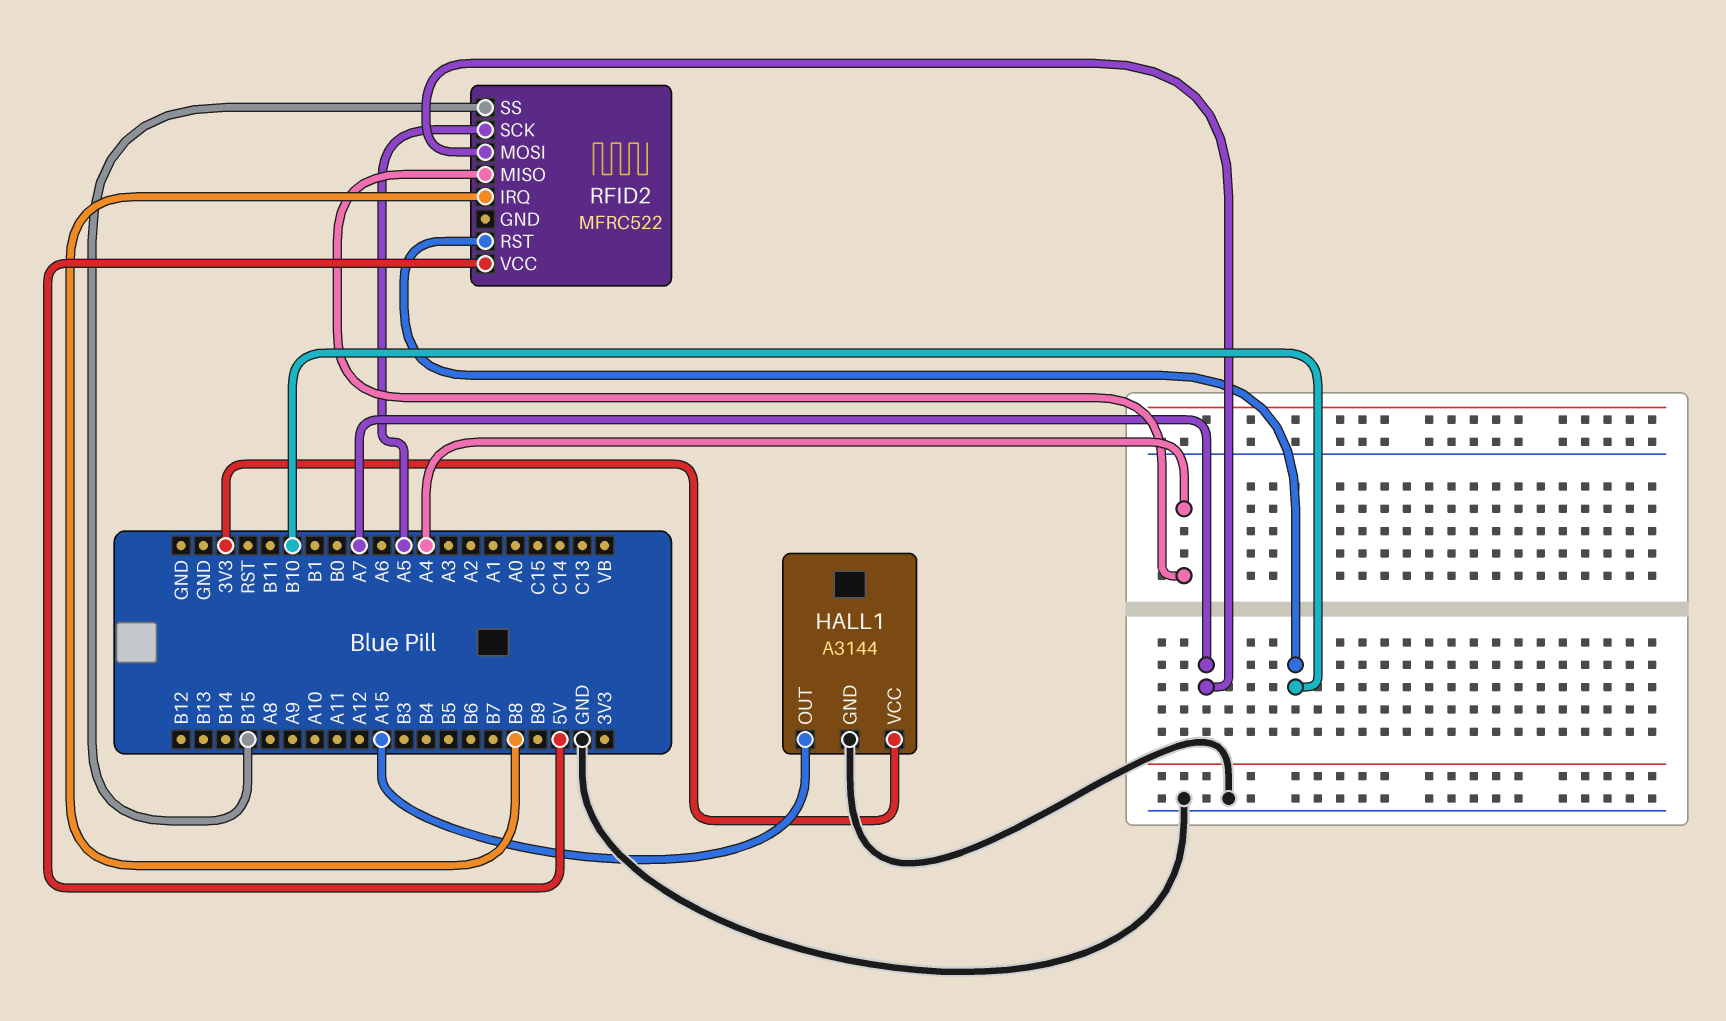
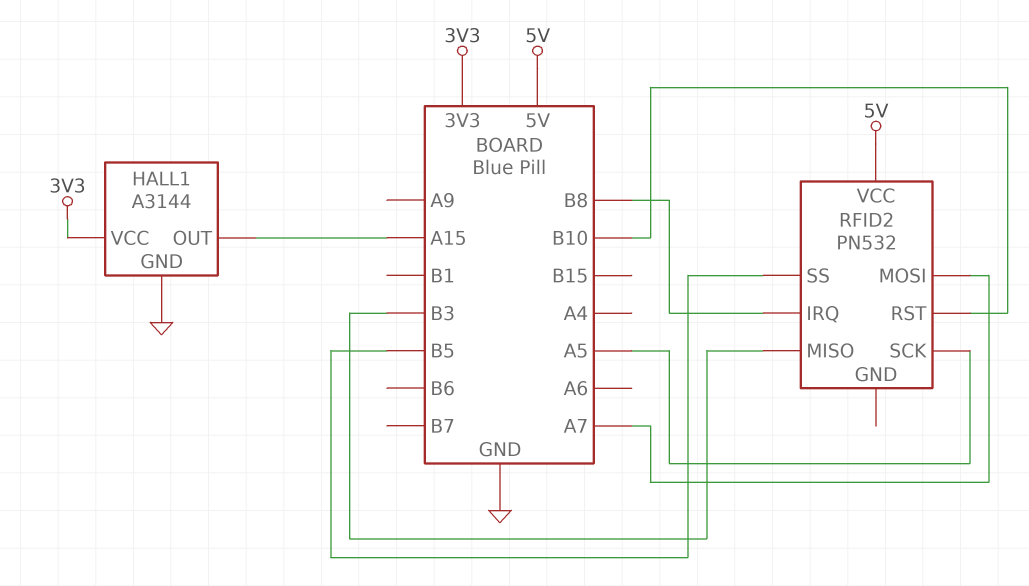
RFID2: MFRC522 -> PN532
RFID2 pin MISO: A4 -> B3
RFID2 pin SS: B15 -> B5

